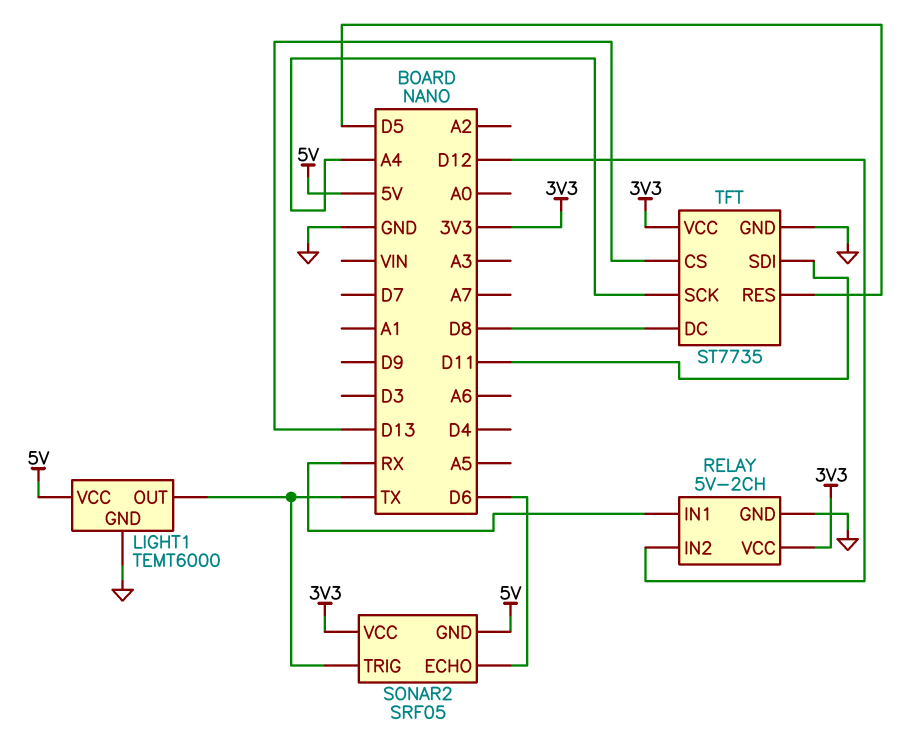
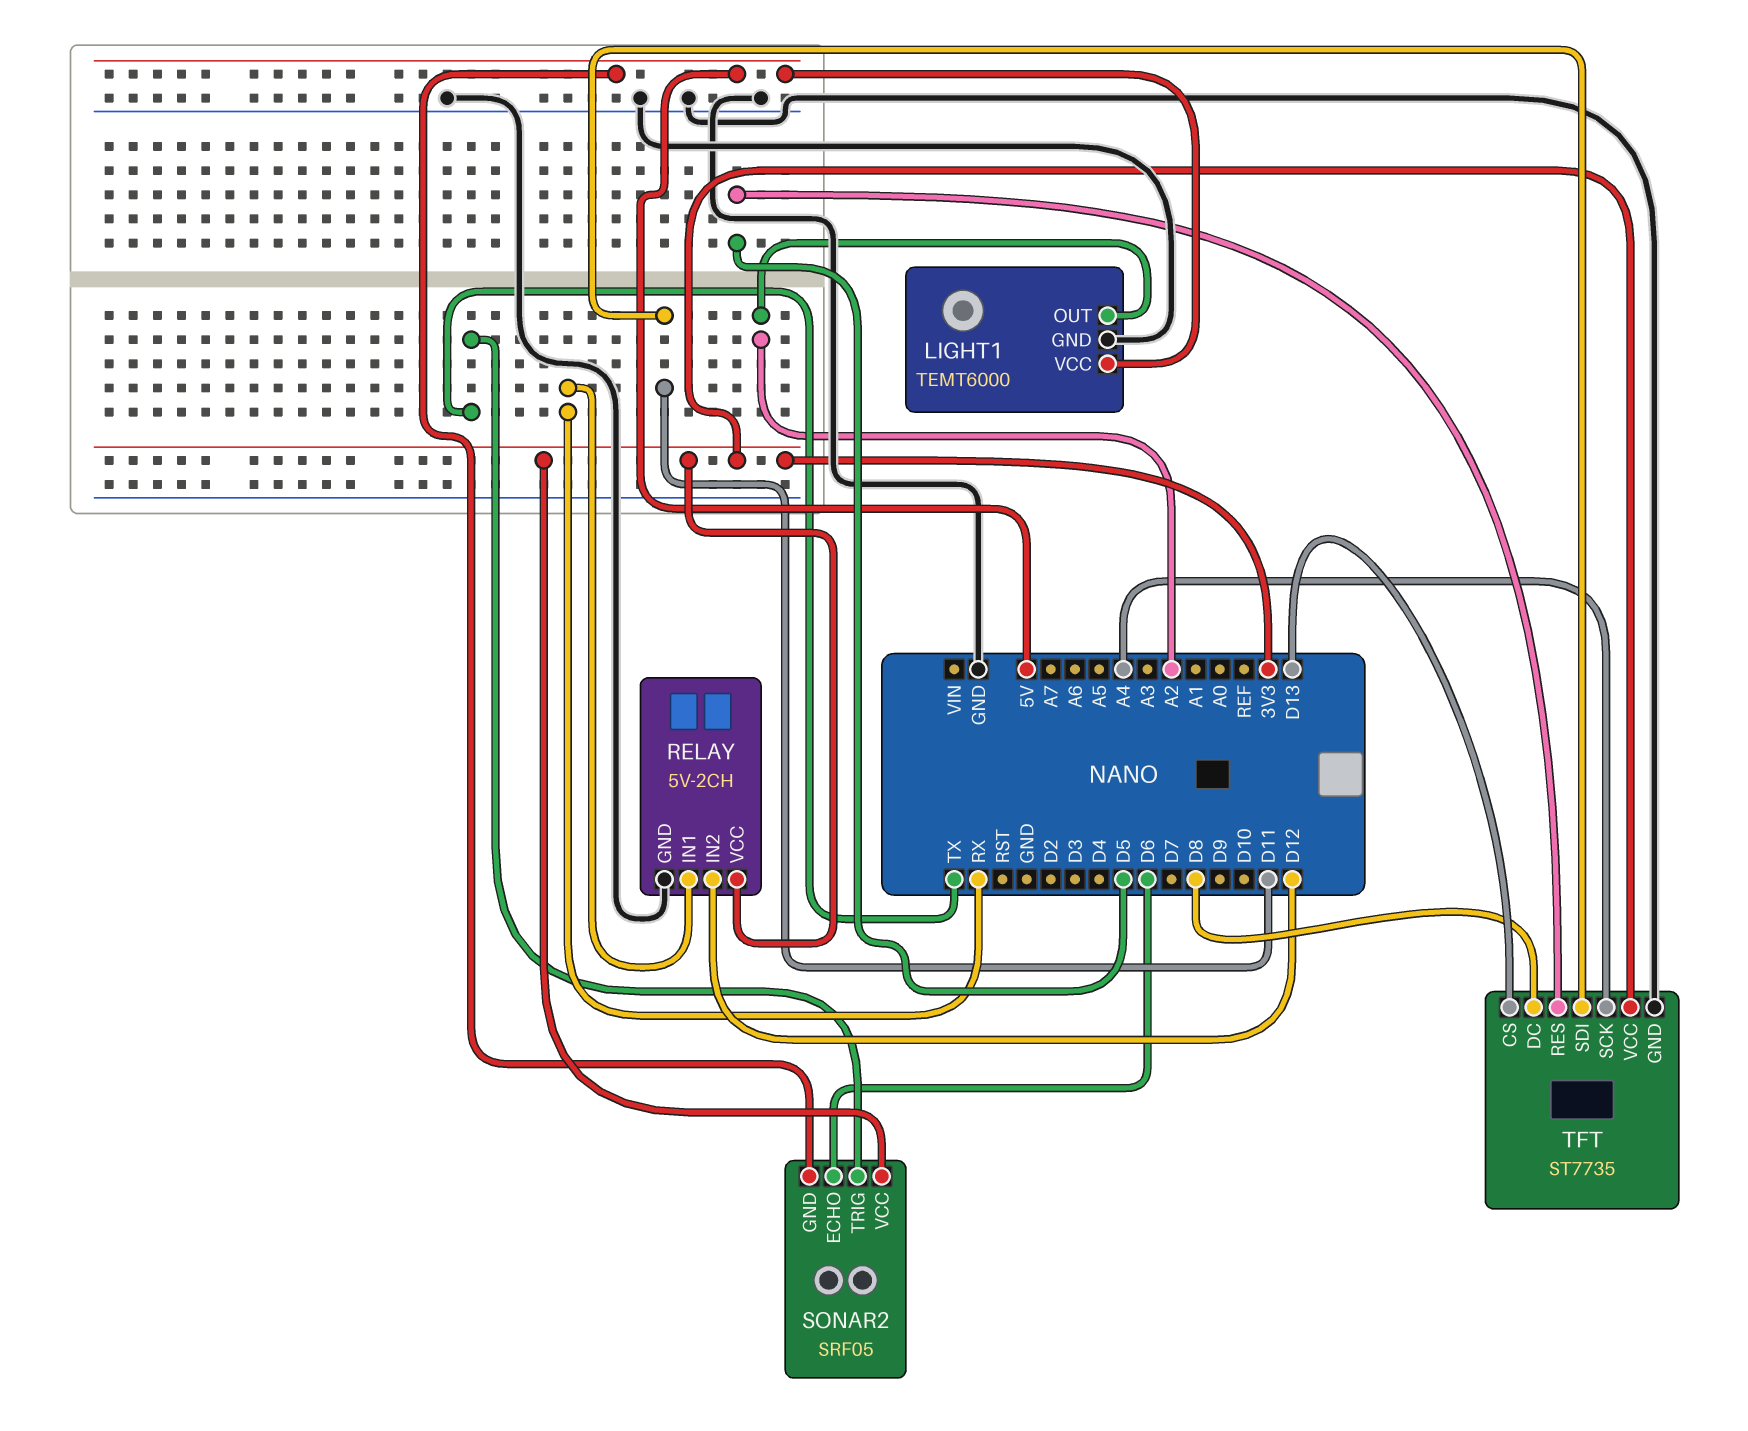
LIGHT1 pin OUT: TX -> A2

